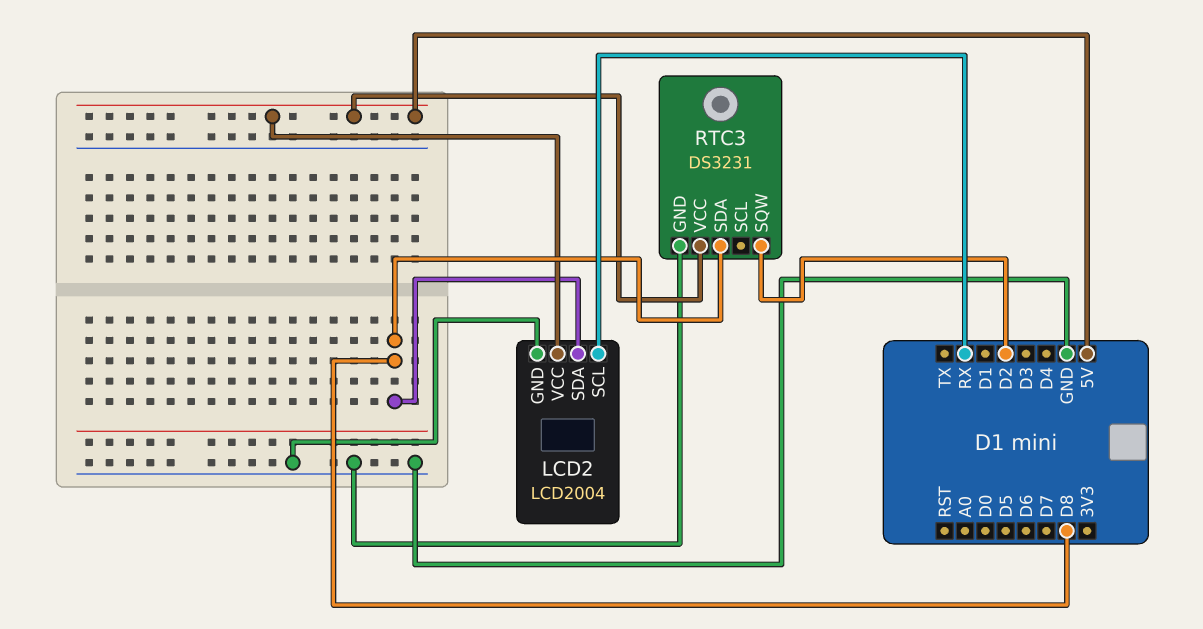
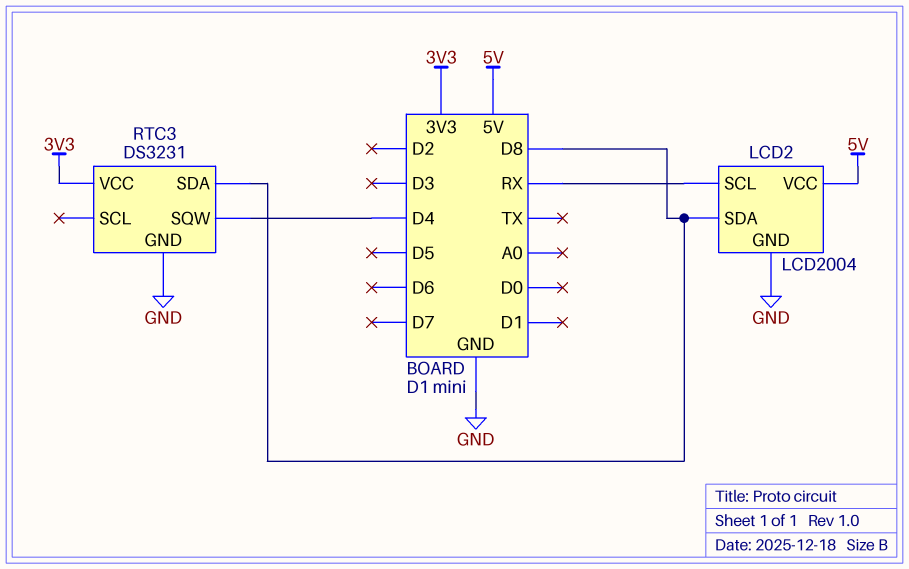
RTC3 pin SQW: D2 -> D4
RTC3 pin VCC: 5V -> 3V3

